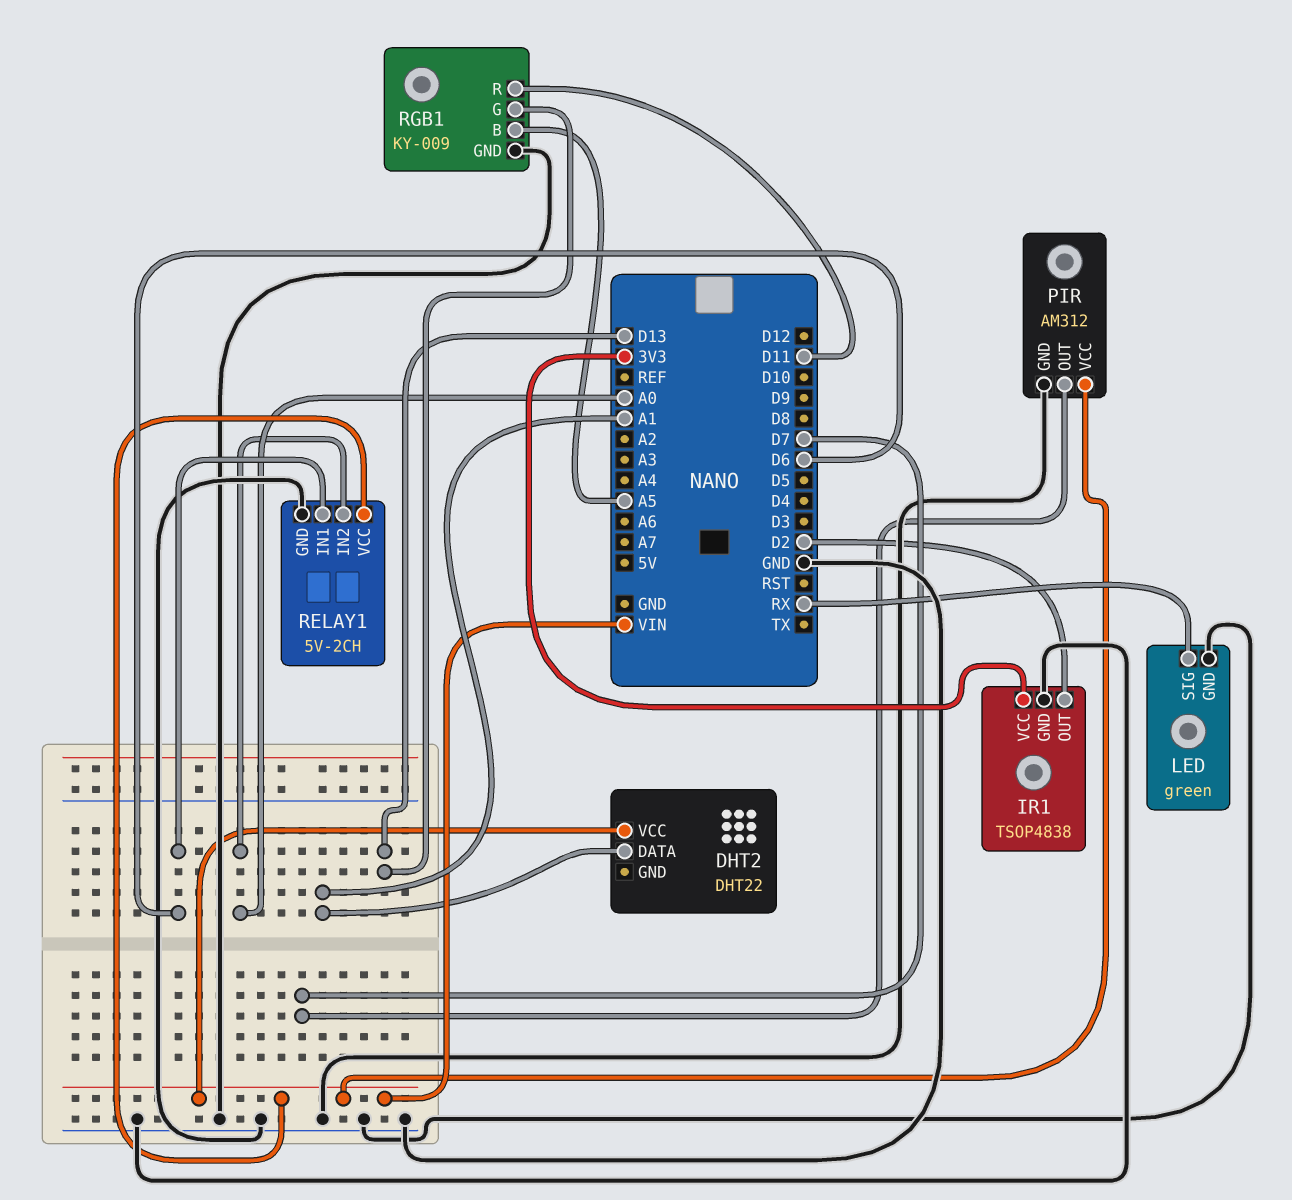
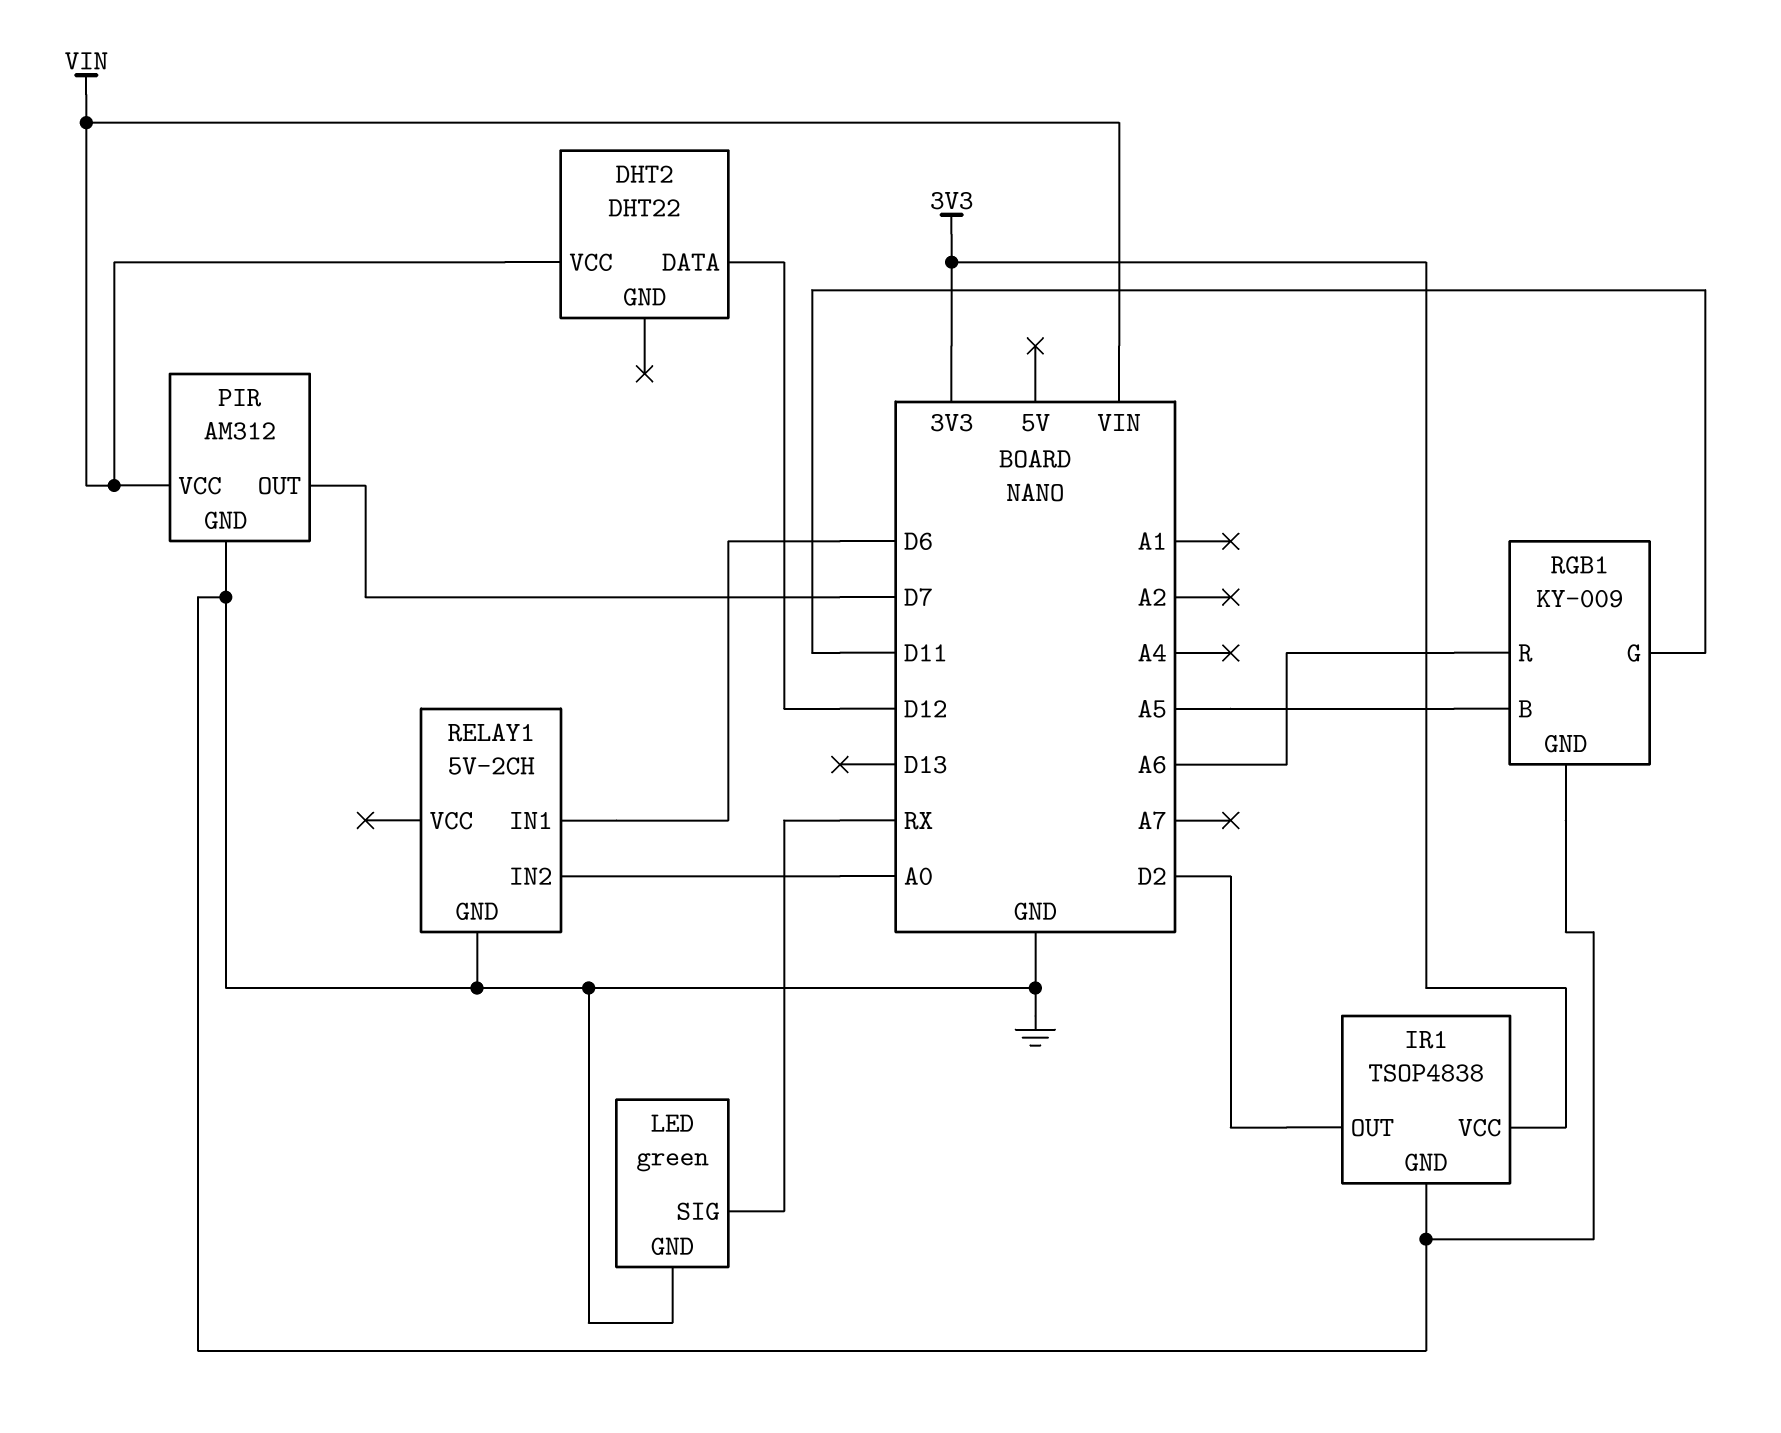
DHT2 pin DATA: A1 -> D12
RELAY1 pin VCC: VIN -> none
RGB1 pin G: D13 -> D11
RGB1 pin R: D11 -> A6

